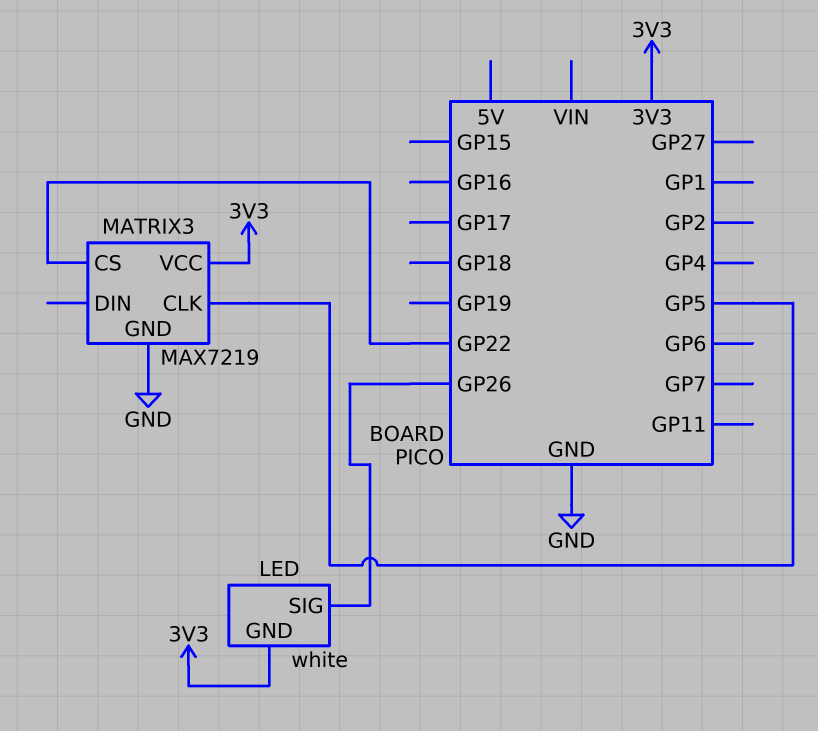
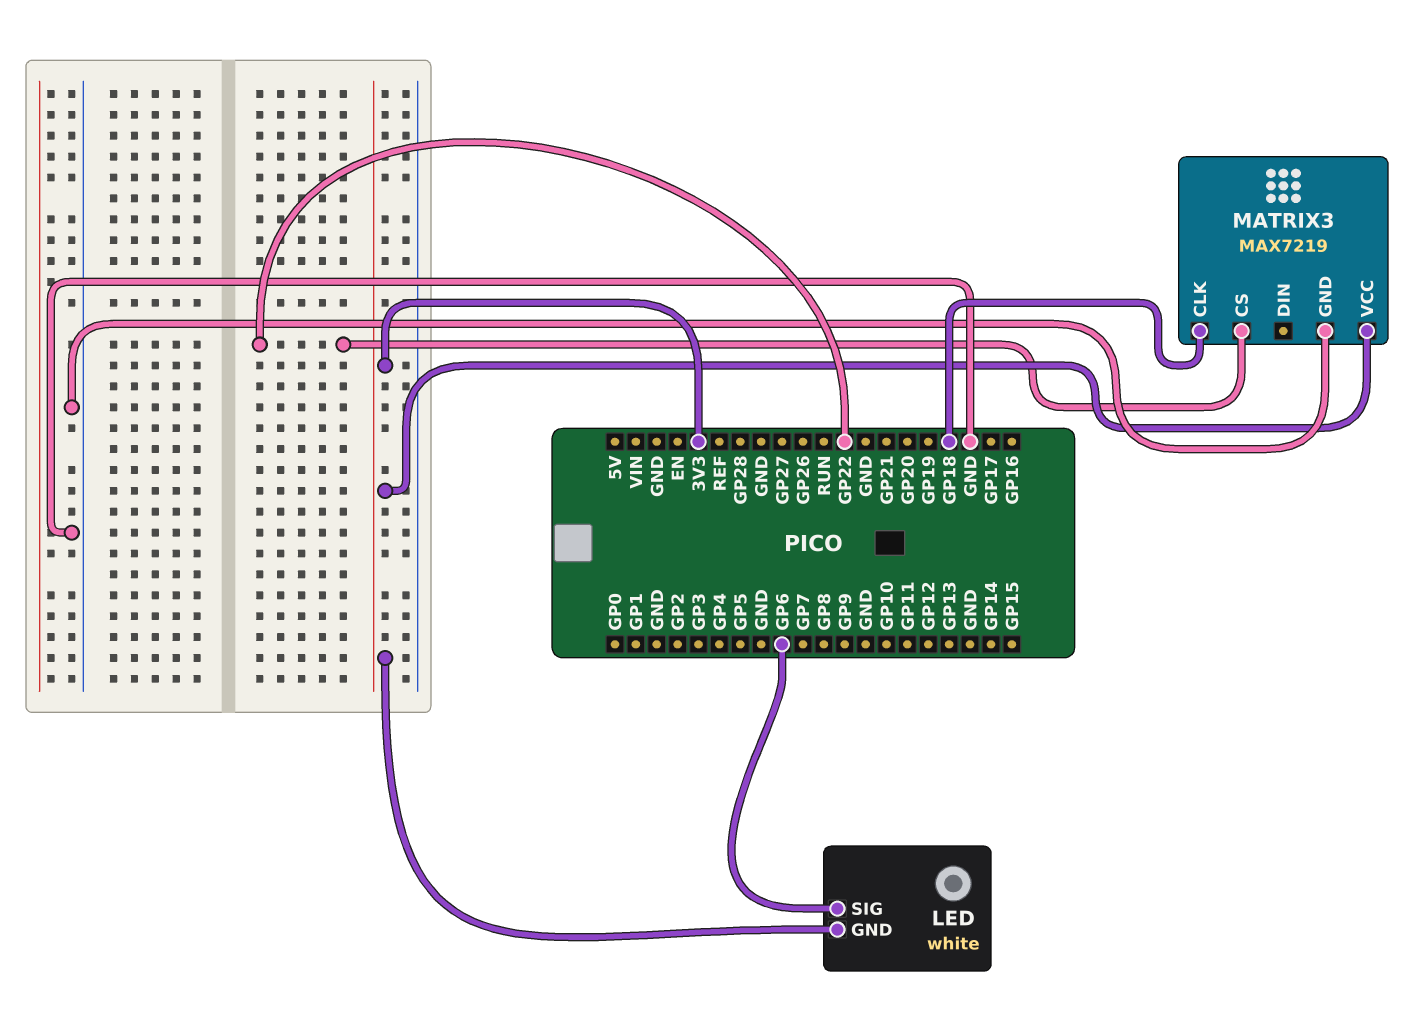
LED pin SIG: GP26 -> GP6
MATRIX3 pin CLK: GP5 -> GP18

